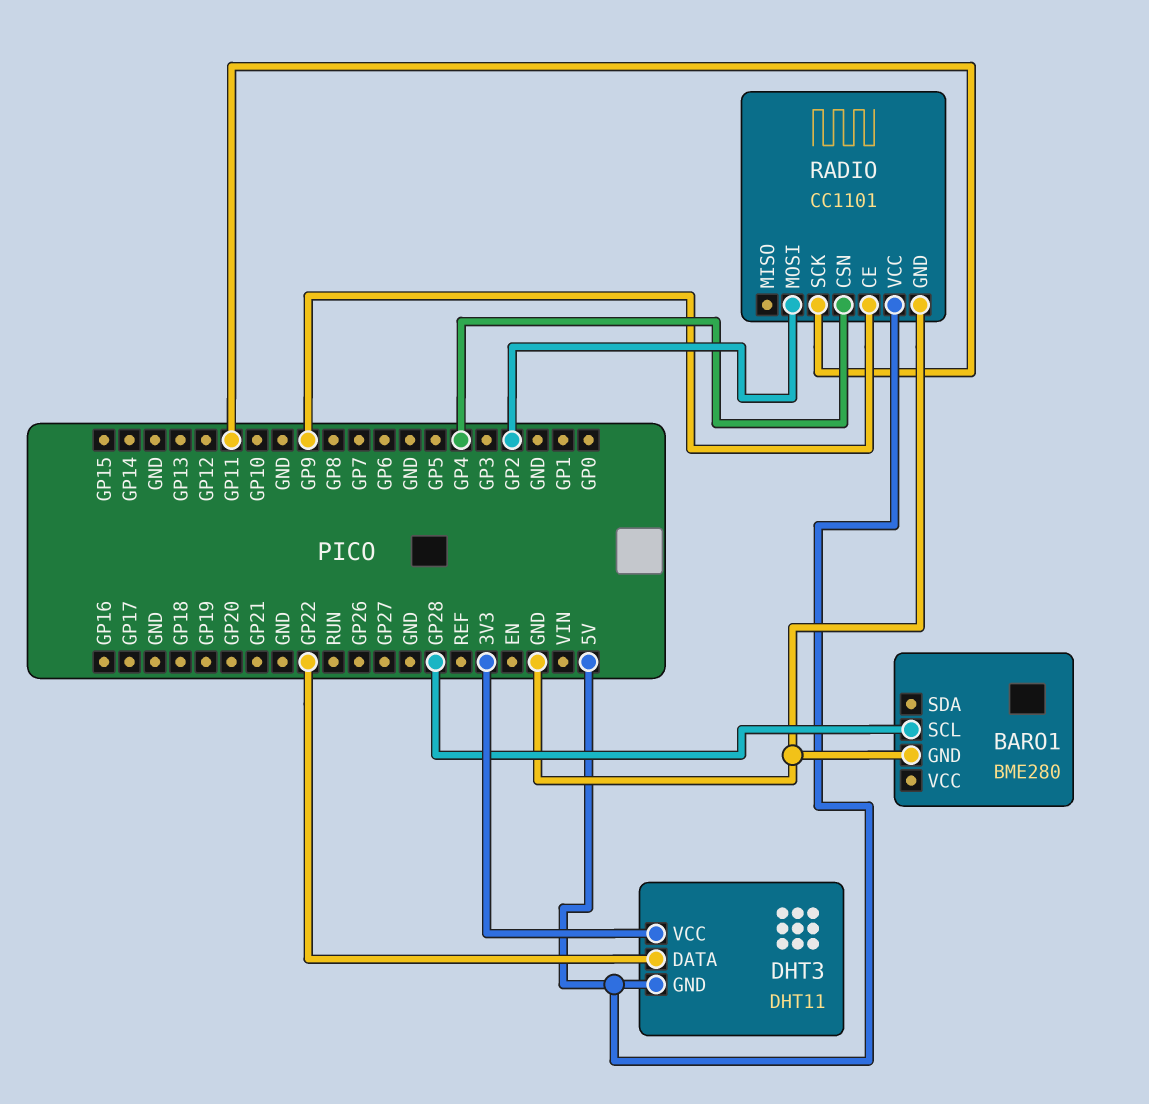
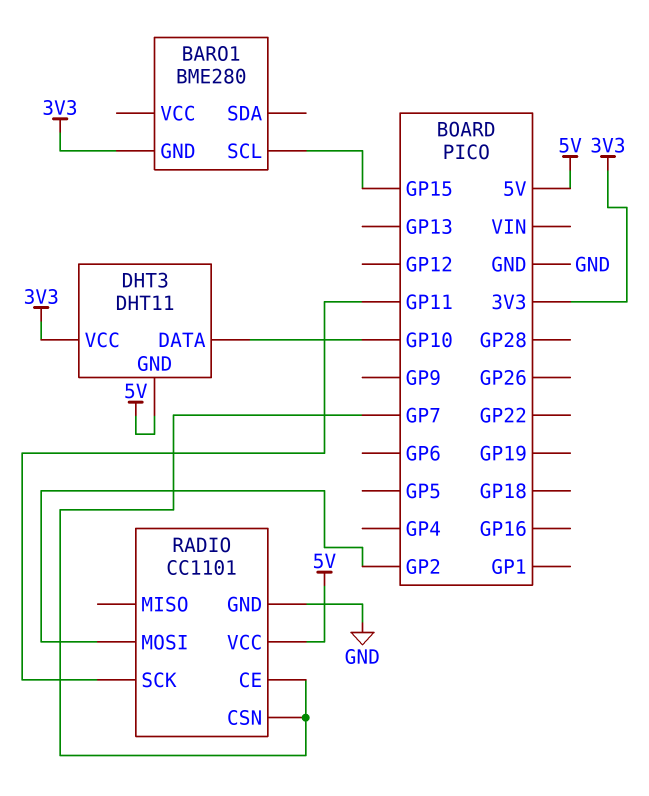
BARO1 pin GND: GND -> 3V3
BARO1 pin SCL: GP28 -> GP15
DHT3 pin DATA: GP22 -> GP10
RADIO pin CE: GP9 -> GP7
RADIO pin CSN: GP4 -> GP7

